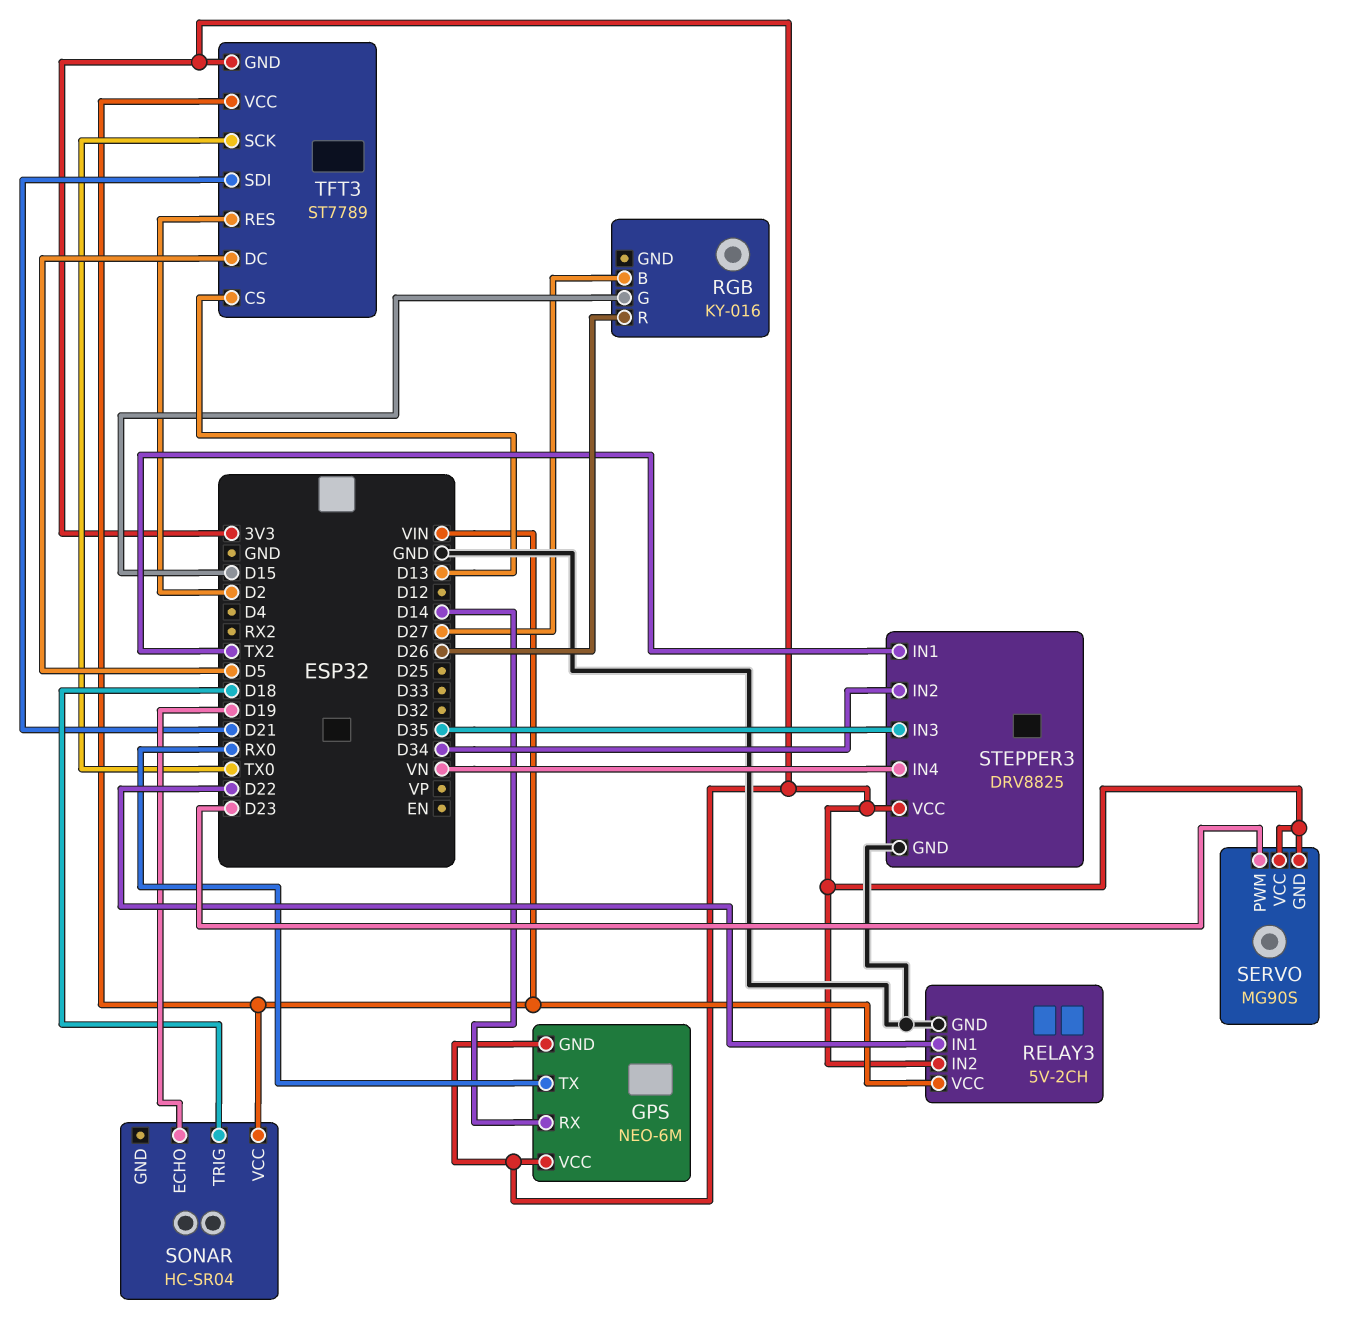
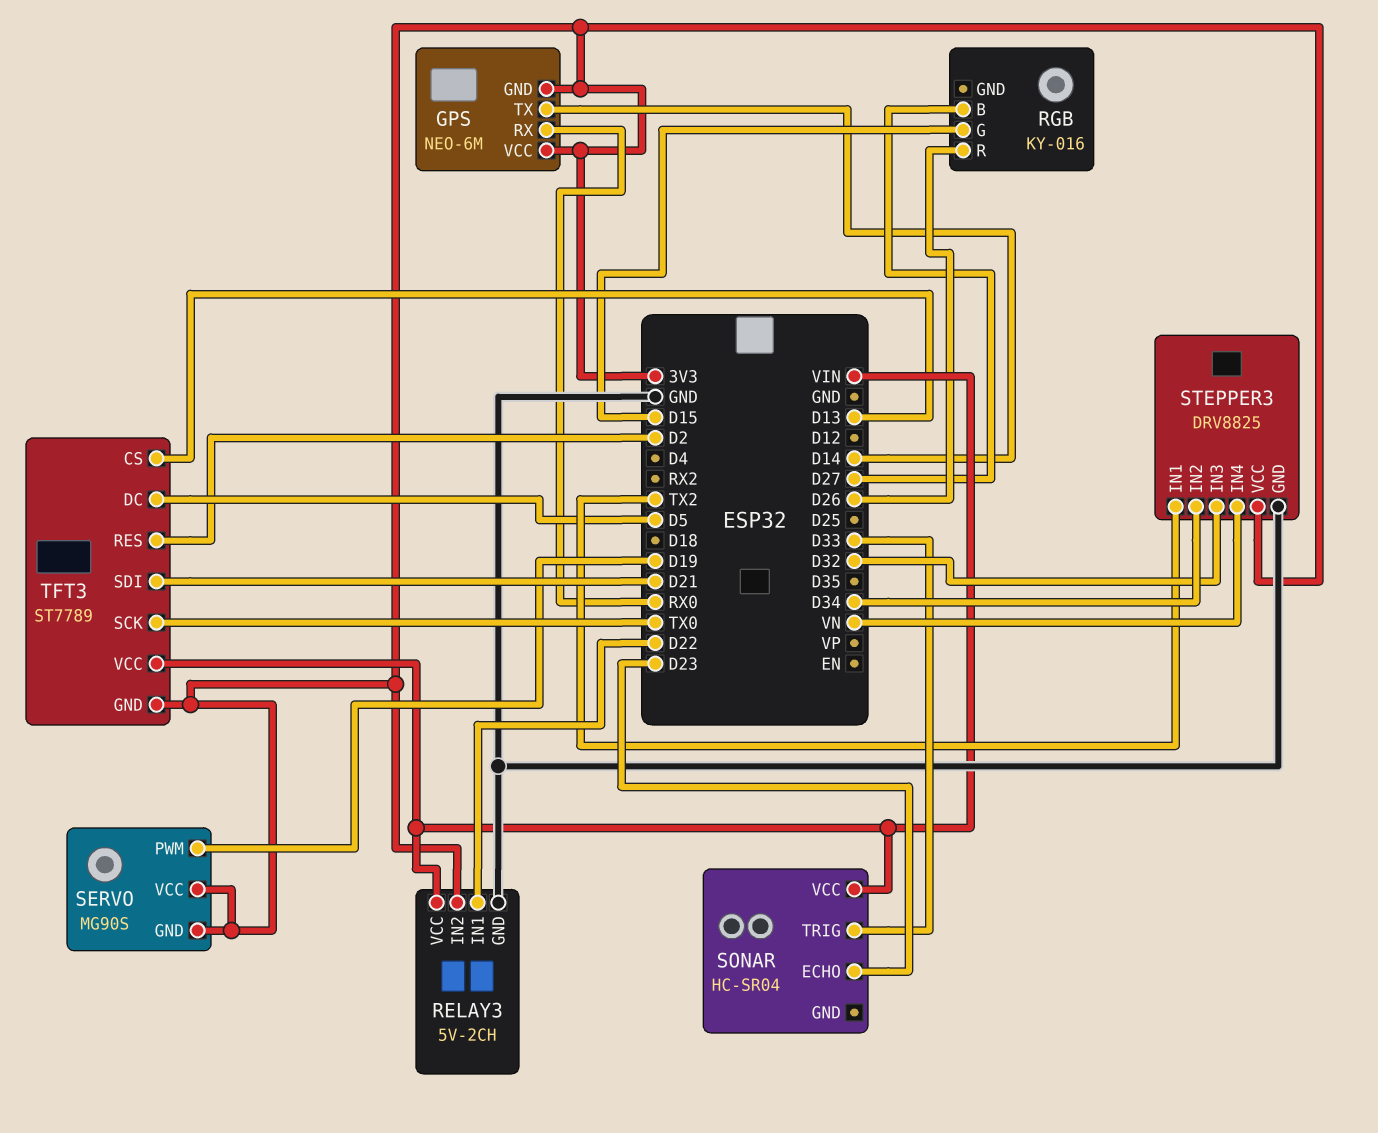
GPS pin RX: D14 -> RX0
GPS pin TX: RX0 -> D14
SERVO pin PWM: D23 -> D19
SONAR pin ECHO: D19 -> D23
SONAR pin TRIG: D18 -> D33
STEPPER3 pin IN3: D35 -> D32

